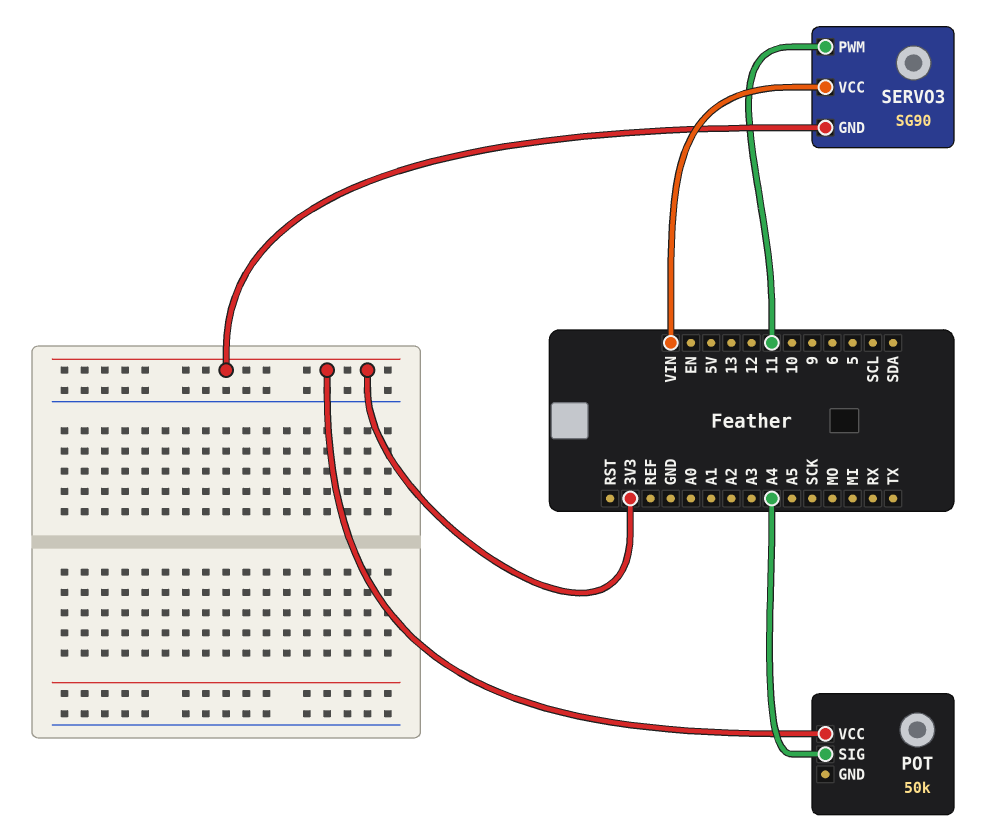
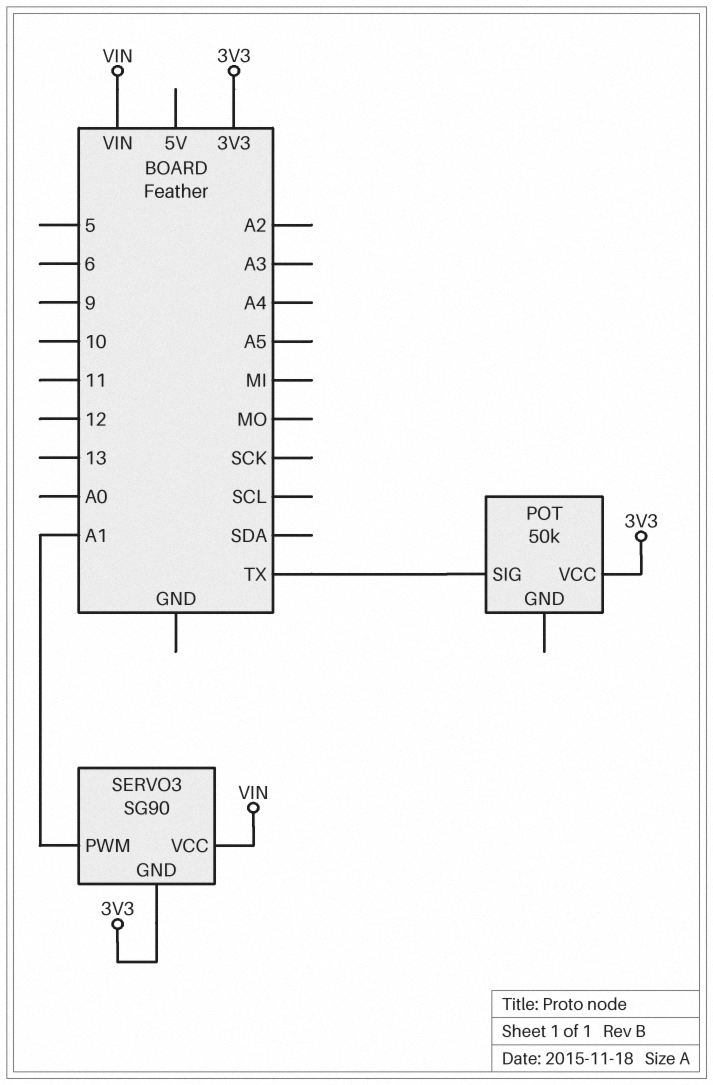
POT pin SIG: A4 -> TX
SERVO3 pin PWM: 11 -> A1

